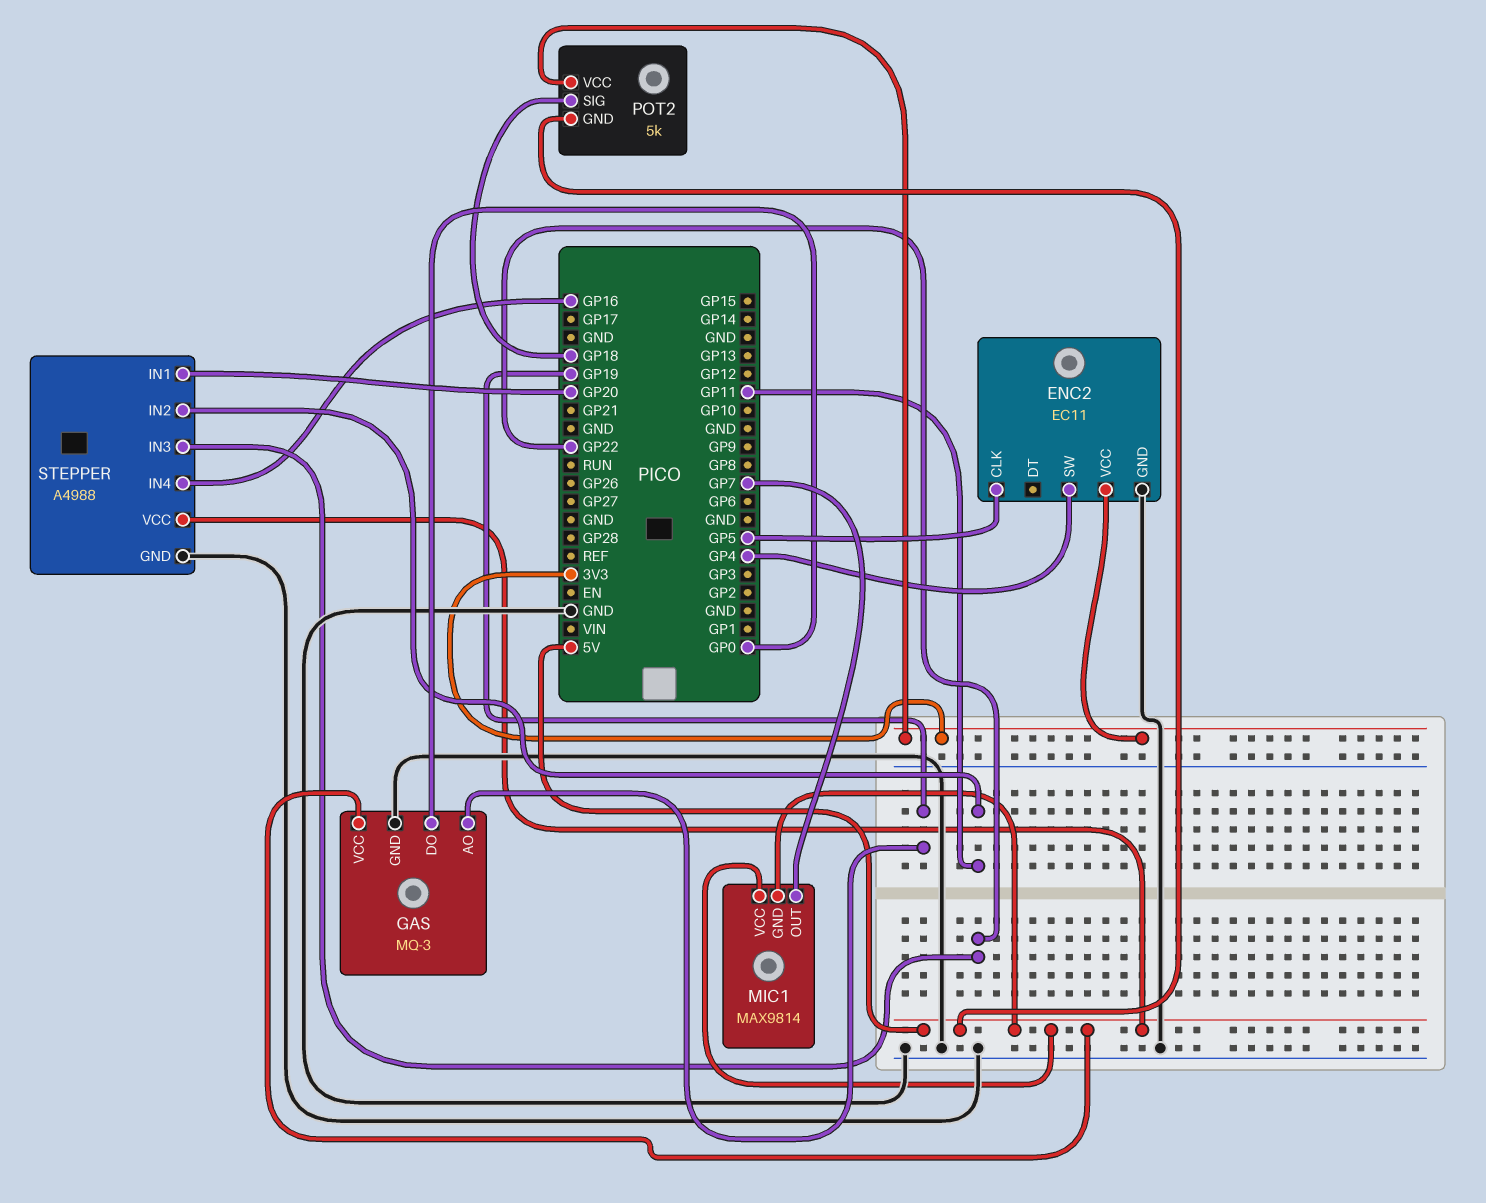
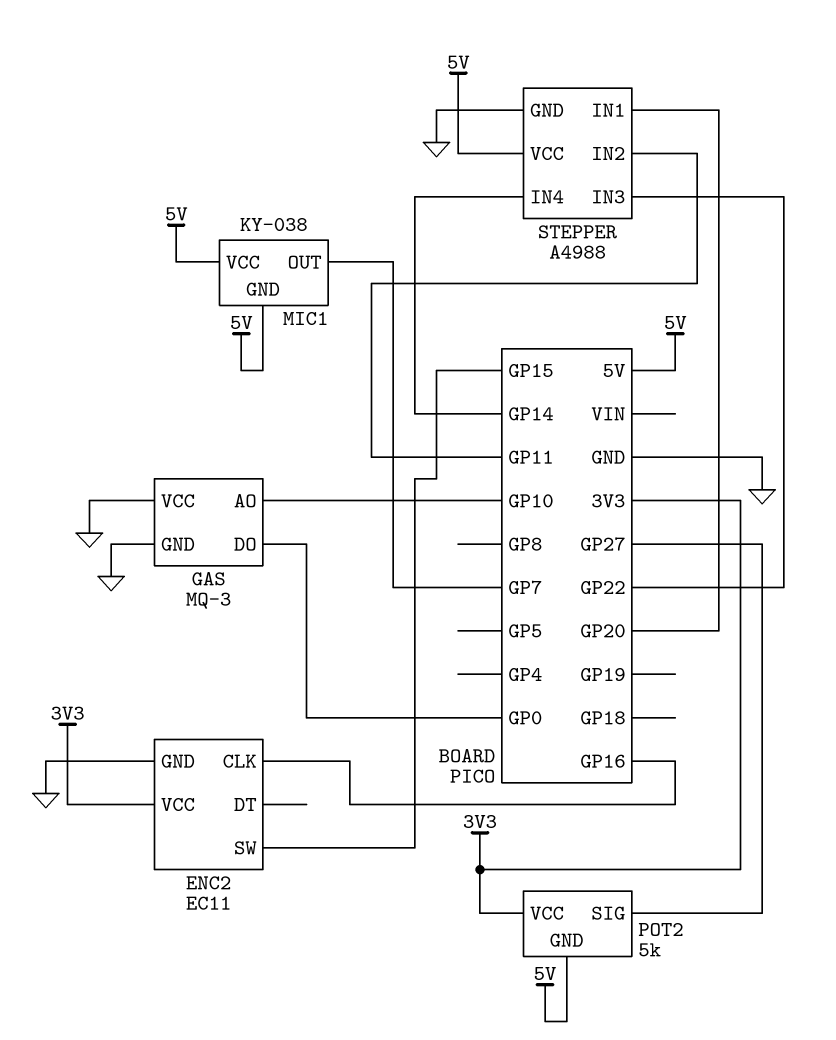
ENC2 pin CLK: GP5 -> GP16
ENC2 pin SW: GP4 -> GP15
GAS pin AO: GP19 -> GP10
GAS pin VCC: 5V -> GND
MIC1: MAX9814 -> KY-038
POT2 pin SIG: GP18 -> GP27
STEPPER pin IN4: GP16 -> GP14

